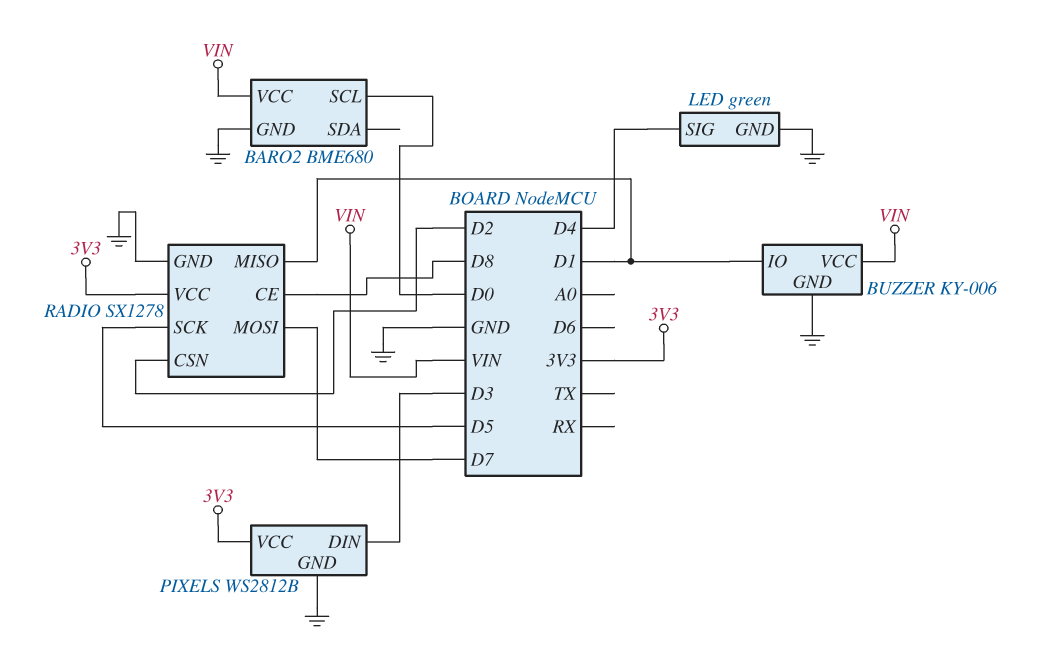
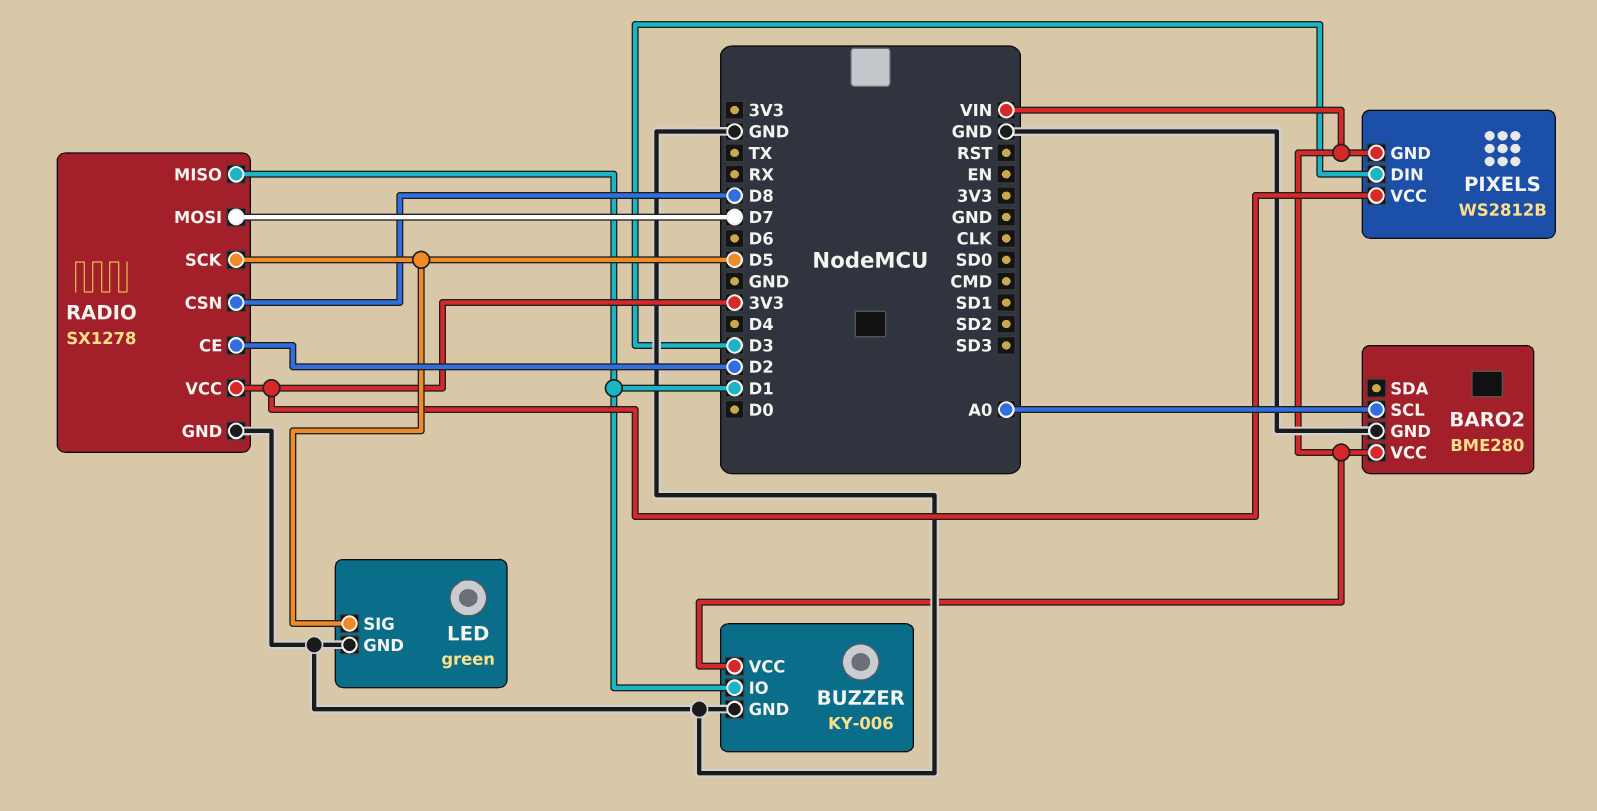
BARO2: BME680 -> BME280
BARO2 pin SCL: D0 -> A0
LED pin SIG: D4 -> D5
PIXELS pin GND: GND -> VIN
RADIO pin CE: D8 -> D2
RADIO pin CSN: D2 -> D8

